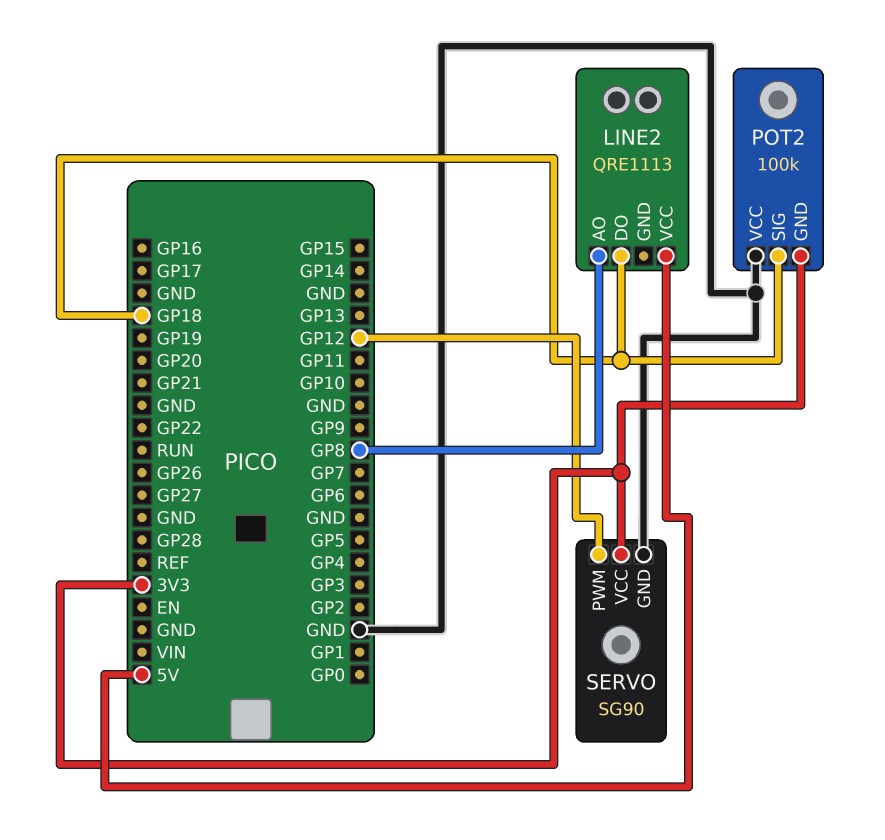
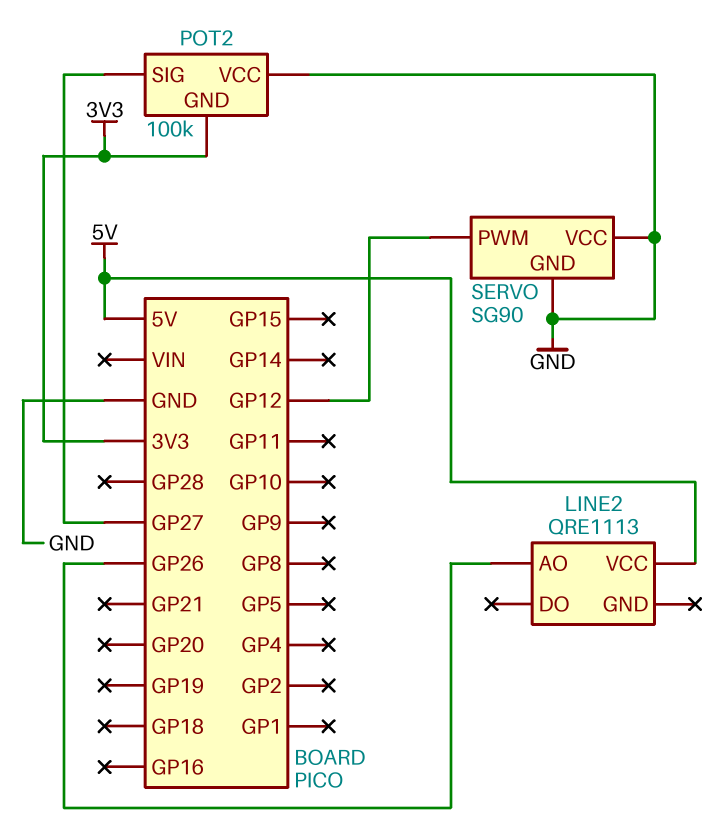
LINE2 pin AO: GP8 -> GP26
LINE2 pin DO: GP18 -> none
POT2 pin SIG: GP18 -> GP27
SERVO pin VCC: 3V3 -> GND

